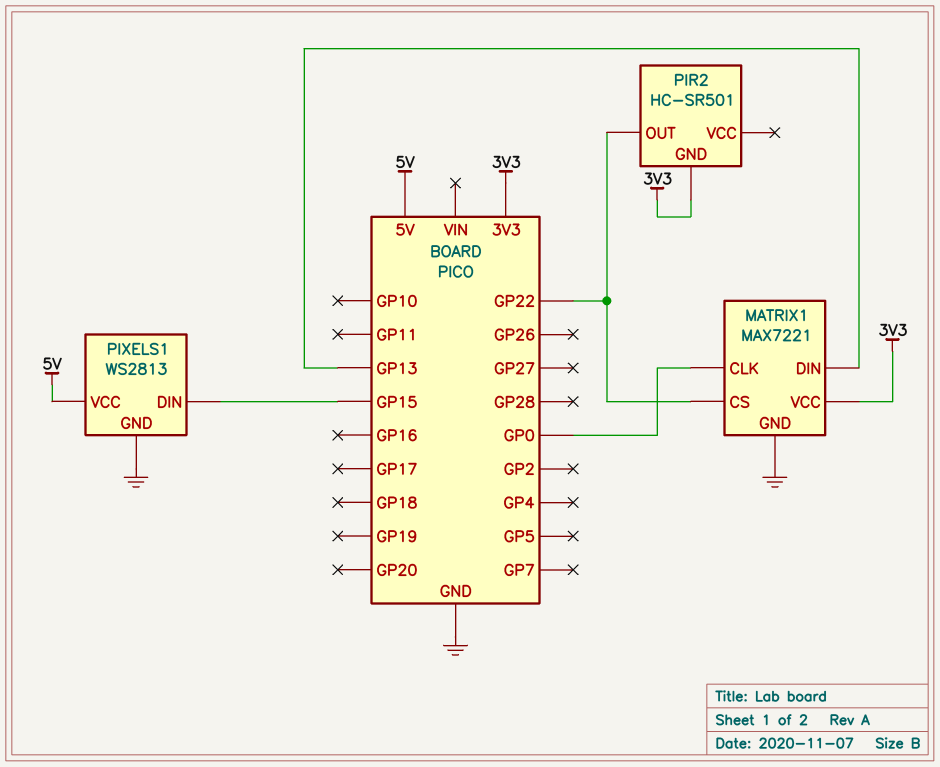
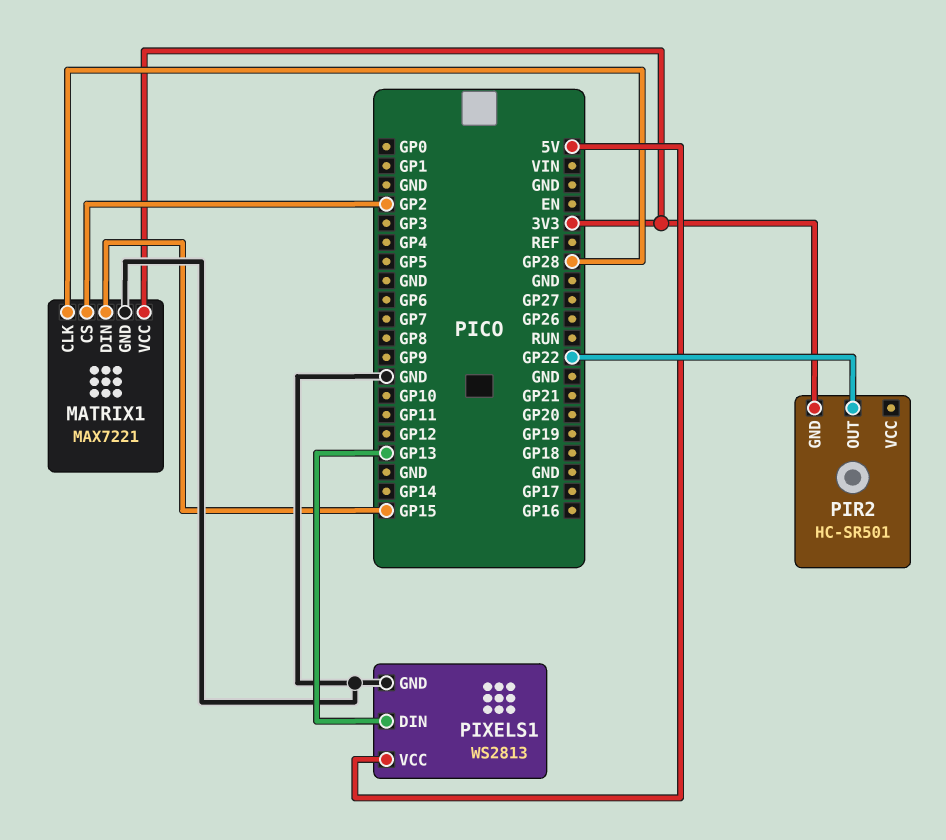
MATRIX1 pin CLK: GP0 -> GP28
MATRIX1 pin CS: GP22 -> GP2
MATRIX1 pin DIN: GP13 -> GP15
PIXELS1 pin DIN: GP15 -> GP13

